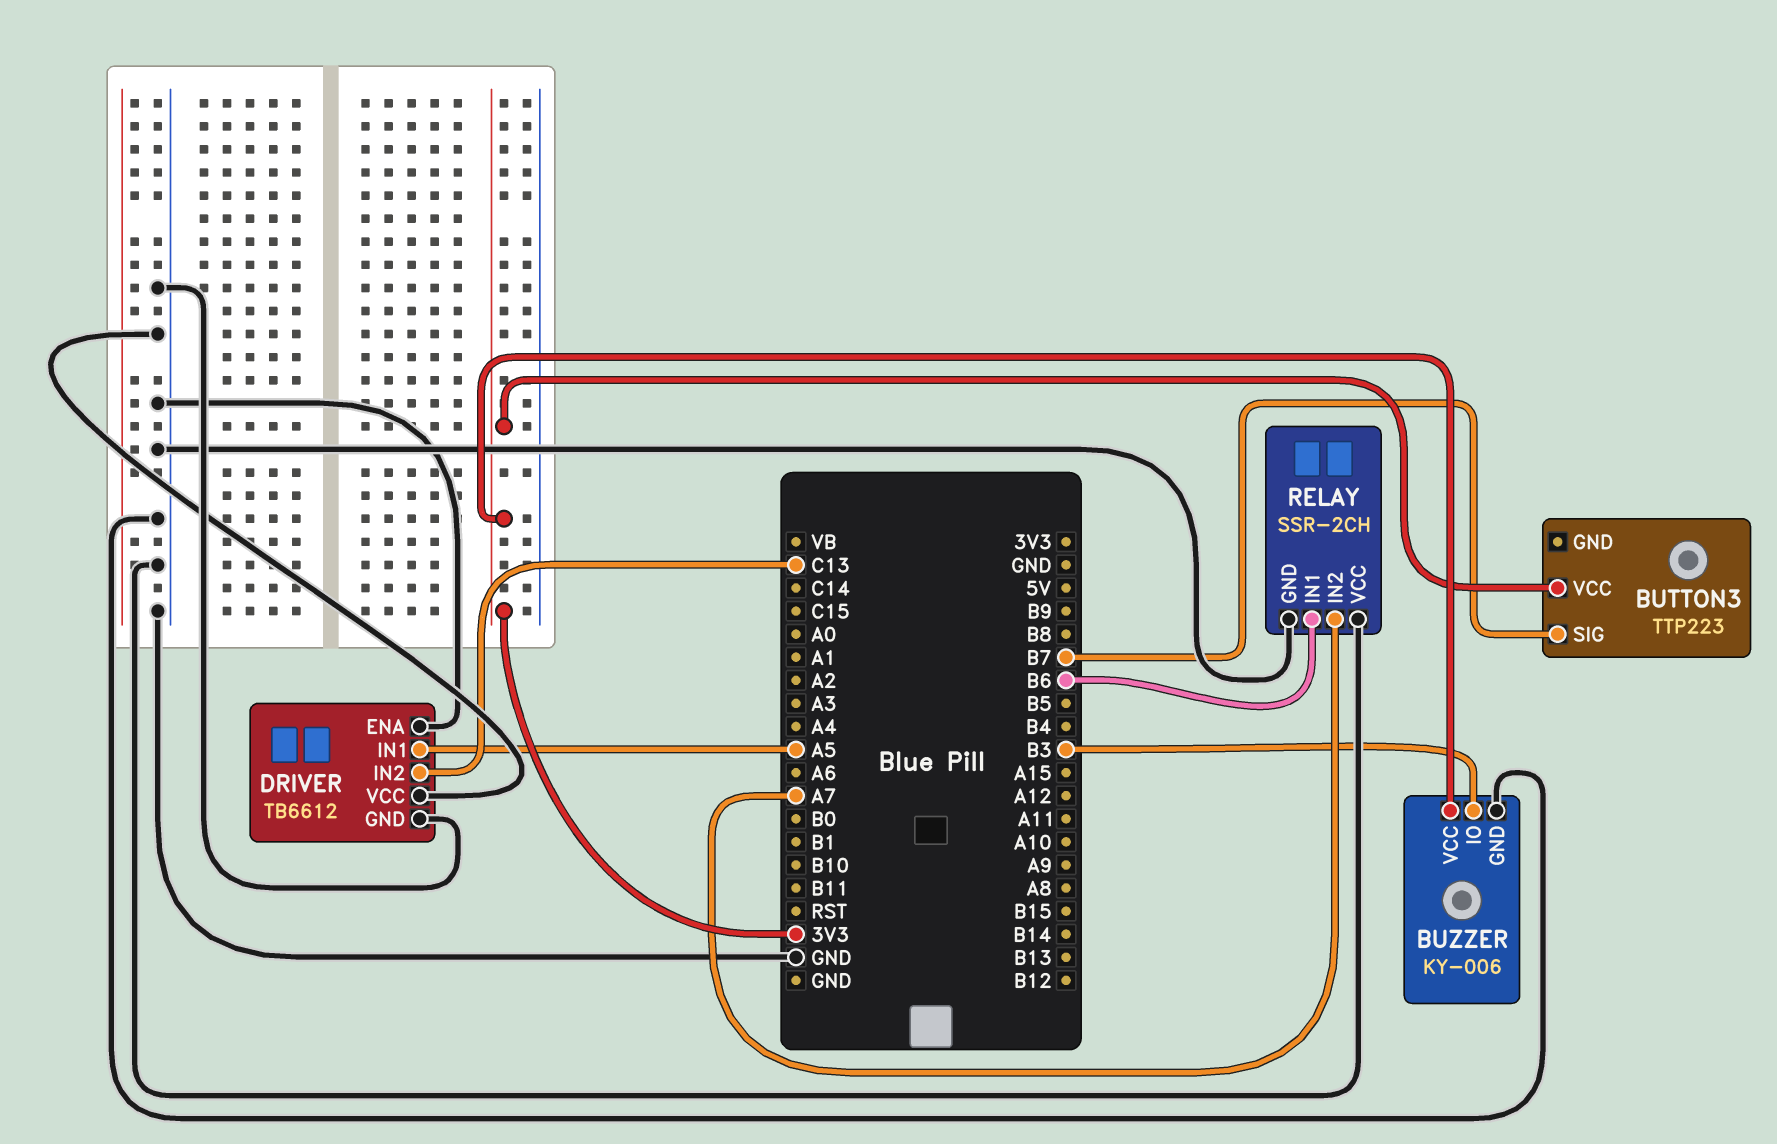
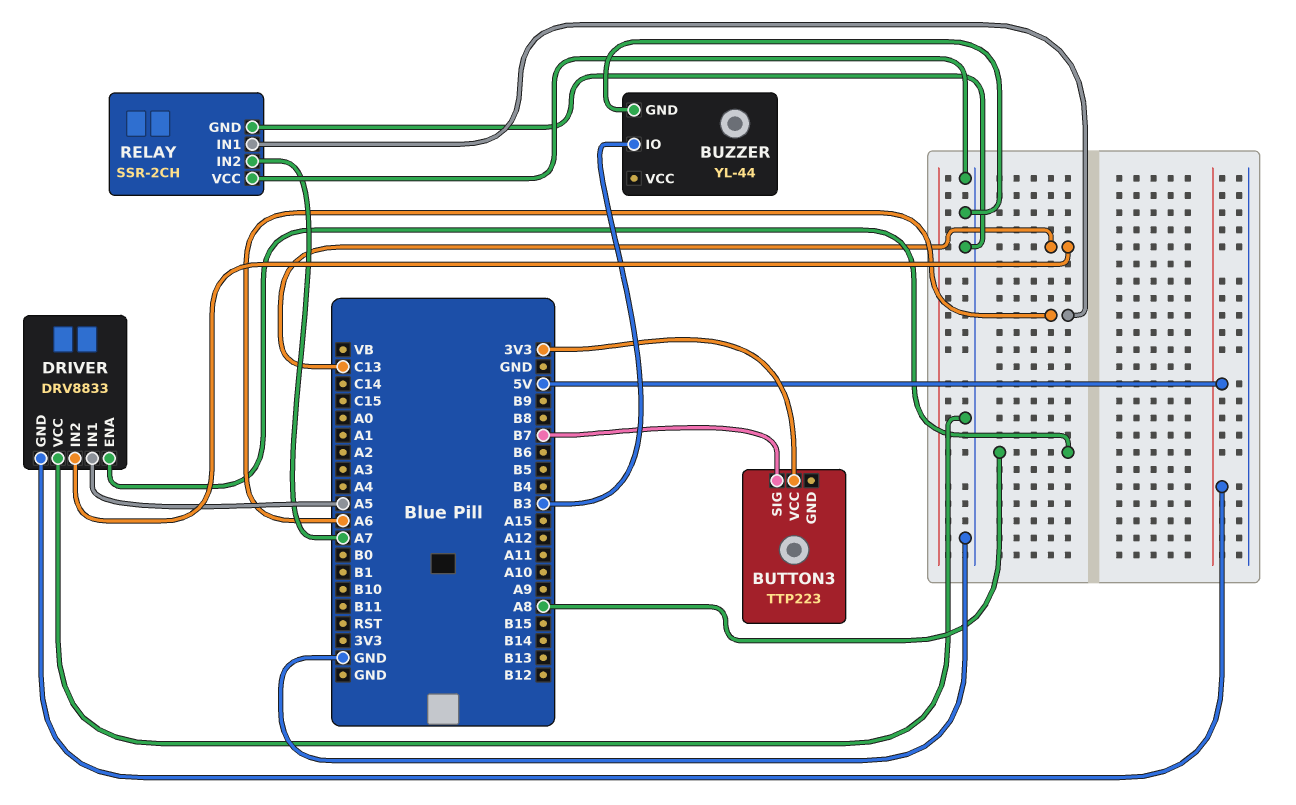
BUZZER: KY-006 -> YL-44
BUZZER pin VCC: 3V3 -> none
DRIVER: TB6612 -> DRV8833
DRIVER pin ENA: GND -> A8
DRIVER pin GND: GND -> 5V
RELAY pin IN1: B6 -> A6

